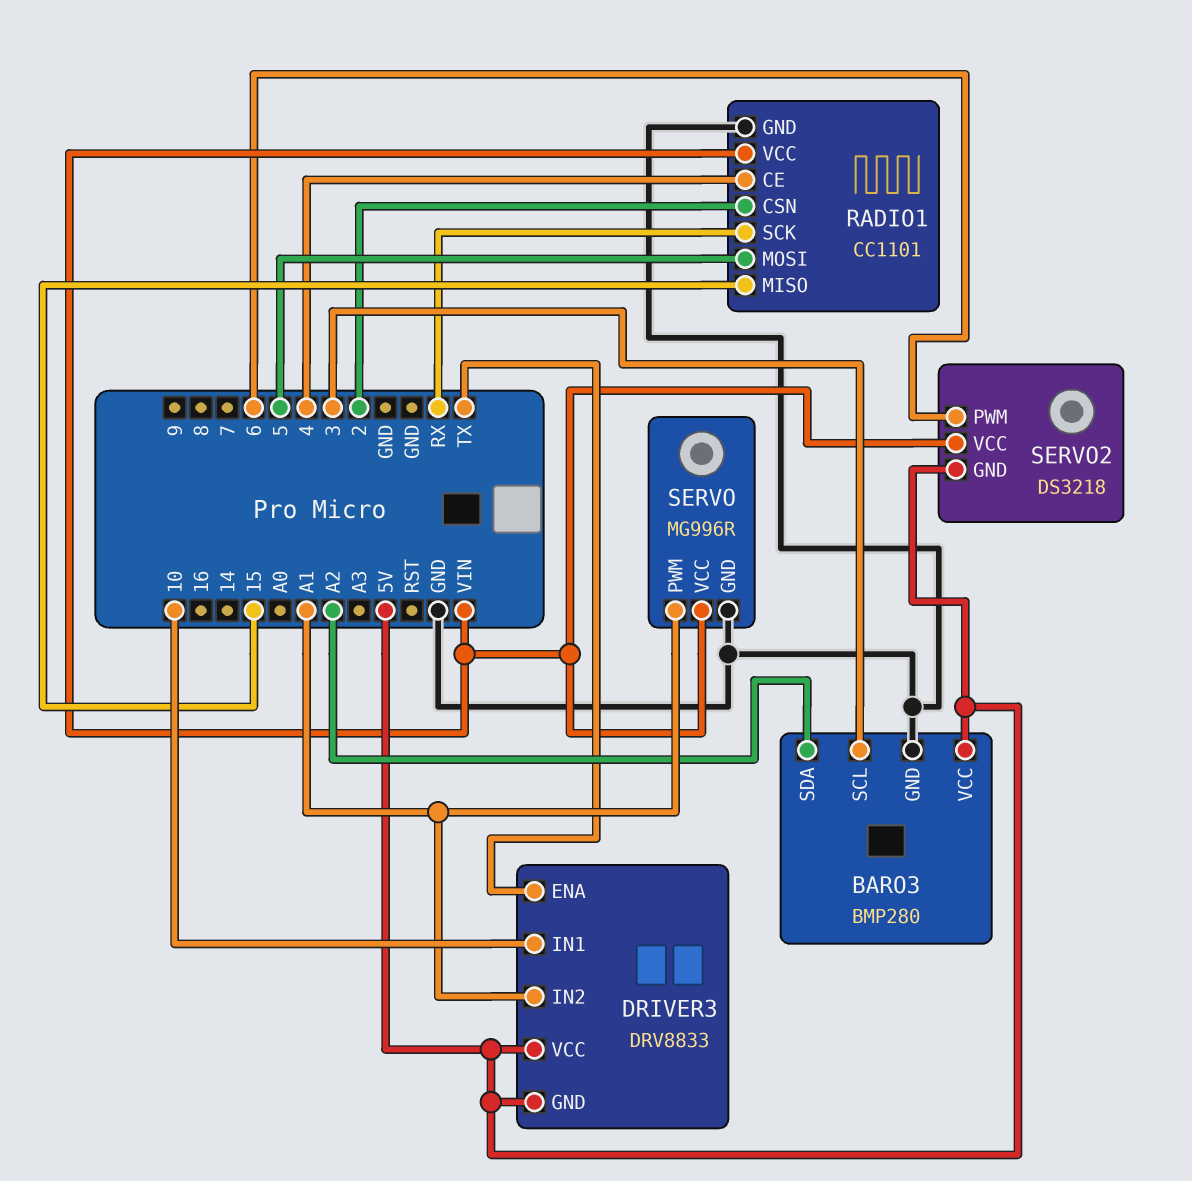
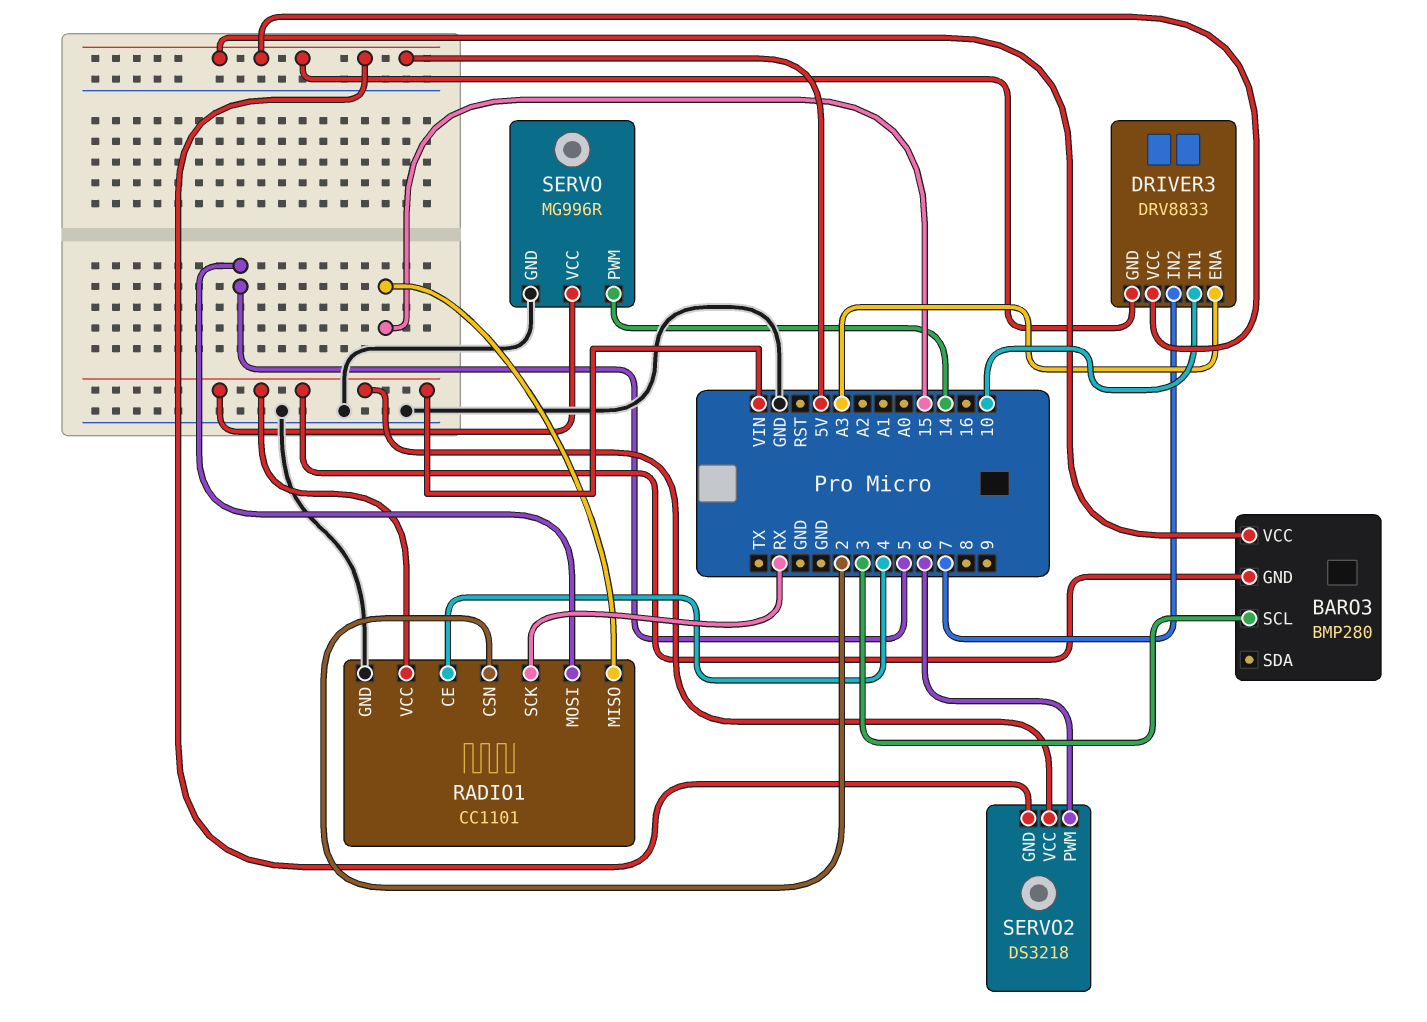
BARO3 pin GND: GND -> VIN
BARO3 pin SDA: A2 -> none
DRIVER3 pin ENA: TX -> A3
DRIVER3 pin IN2: A1 -> 7
SERVO pin PWM: A1 -> 14

